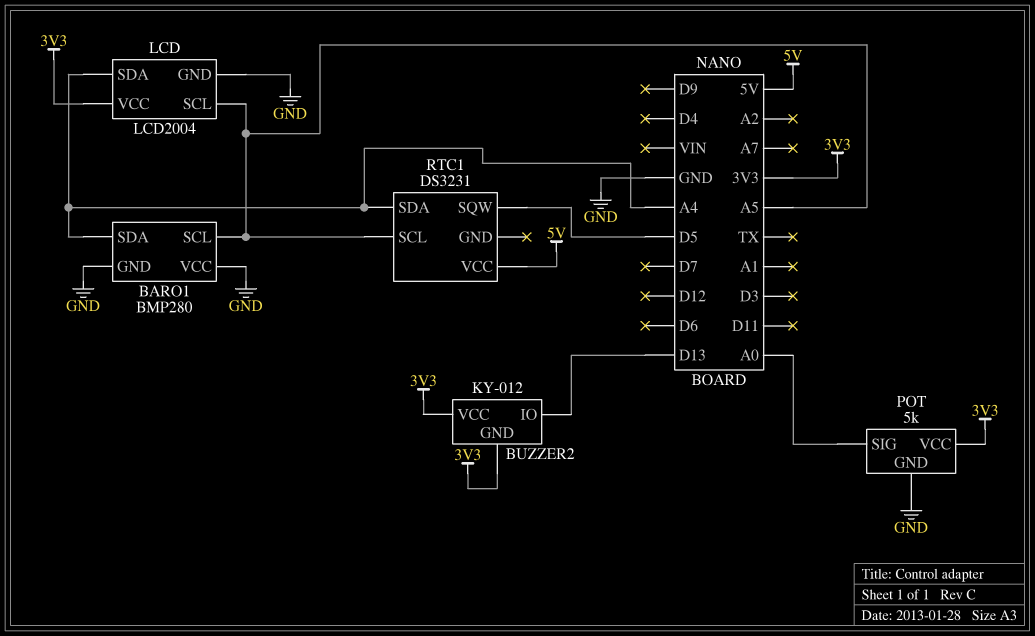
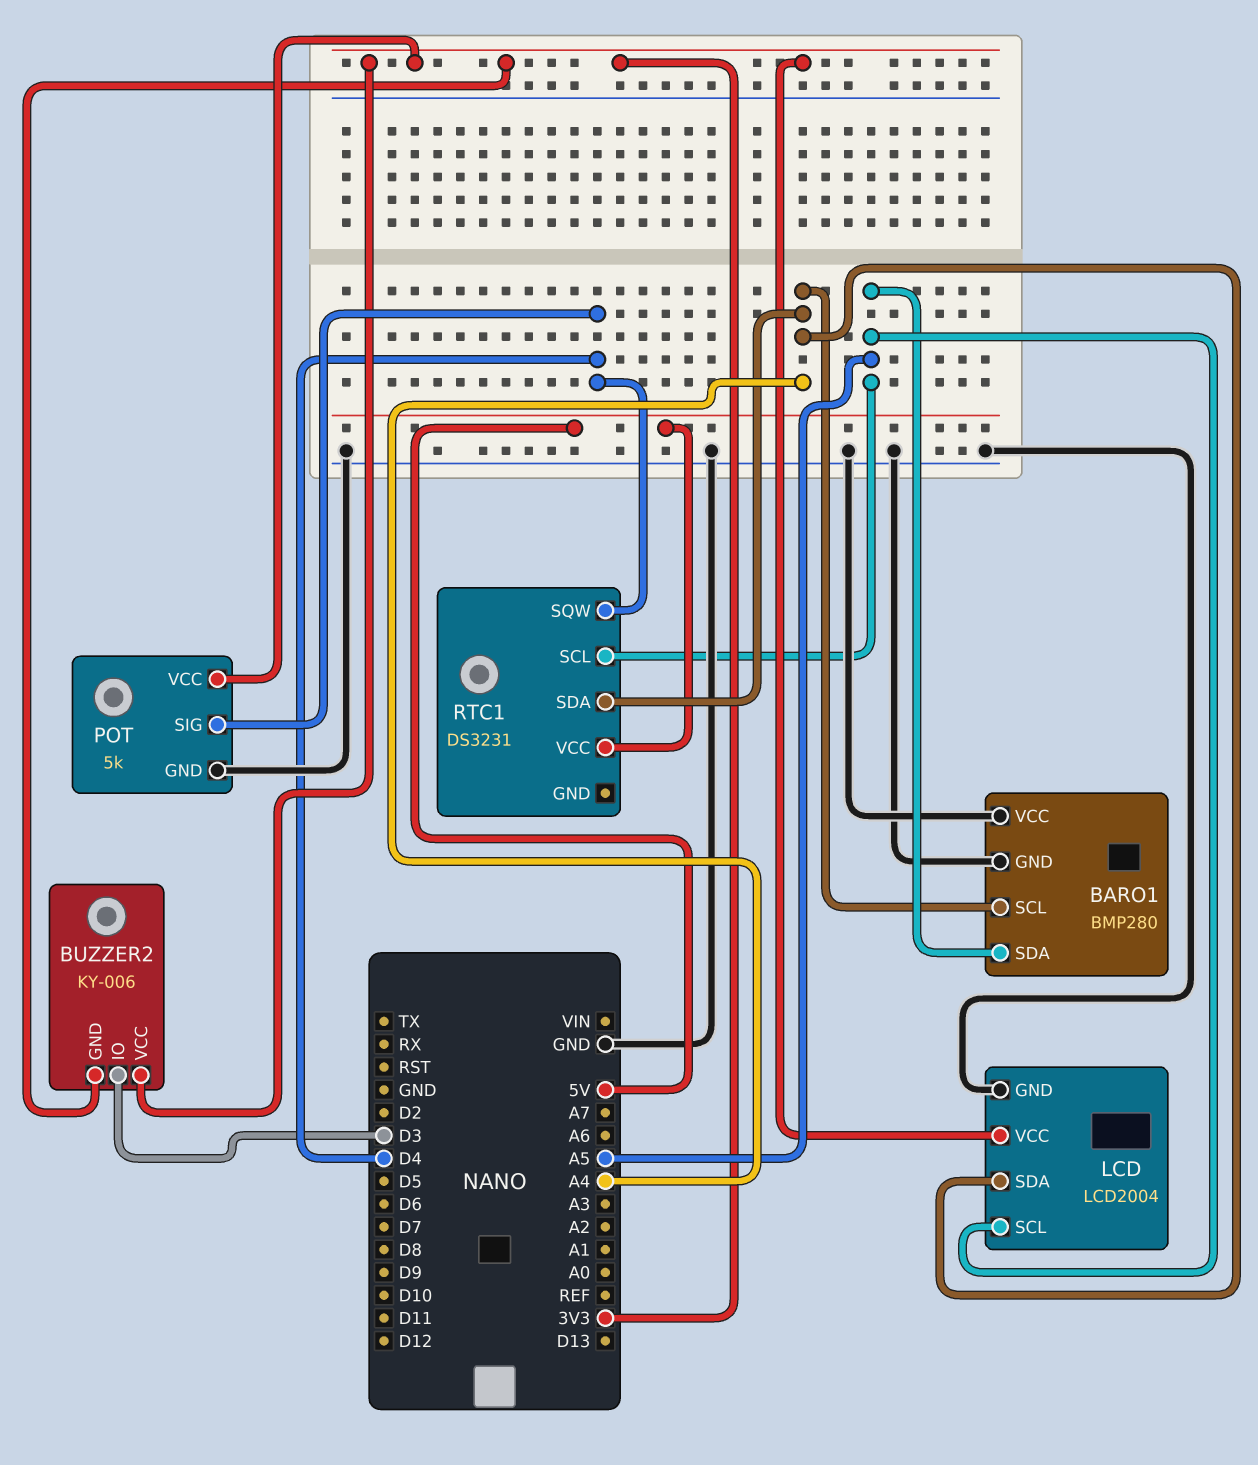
BARO1 pin SCL: A5 -> A4
BARO1 pin SDA: A4 -> A5
BUZZER2: KY-012 -> KY-006
BUZZER2 pin IO: D13 -> D3
POT pin SIG: A0 -> D4
RTC1 pin SQW: D5 -> D4

